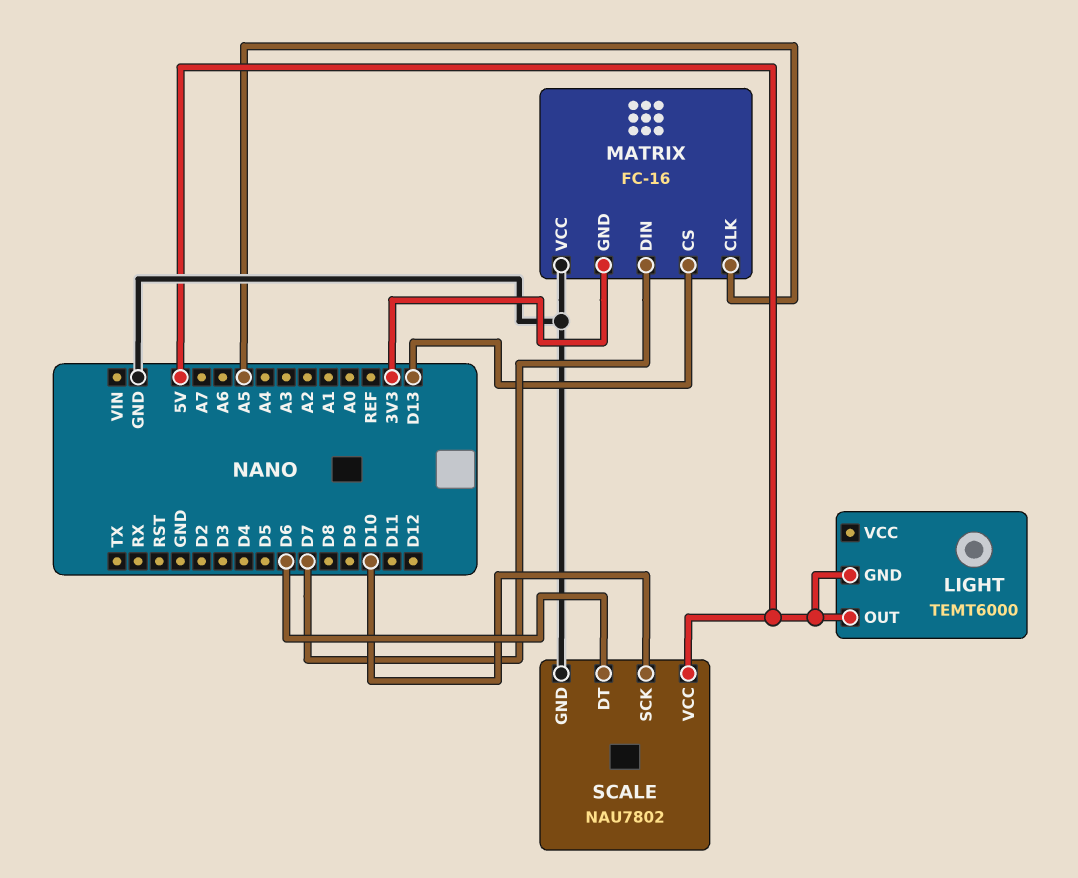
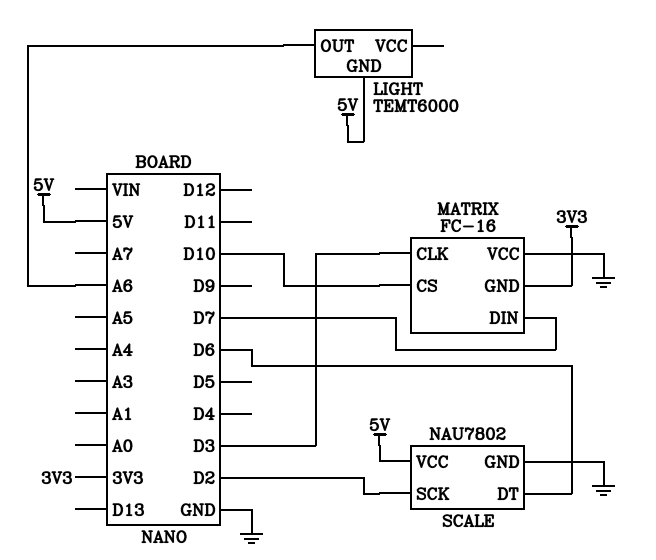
LIGHT pin OUT: 5V -> A6
MATRIX pin CLK: A5 -> D3
MATRIX pin CS: D13 -> D10
SCALE pin SCK: D10 -> D2

